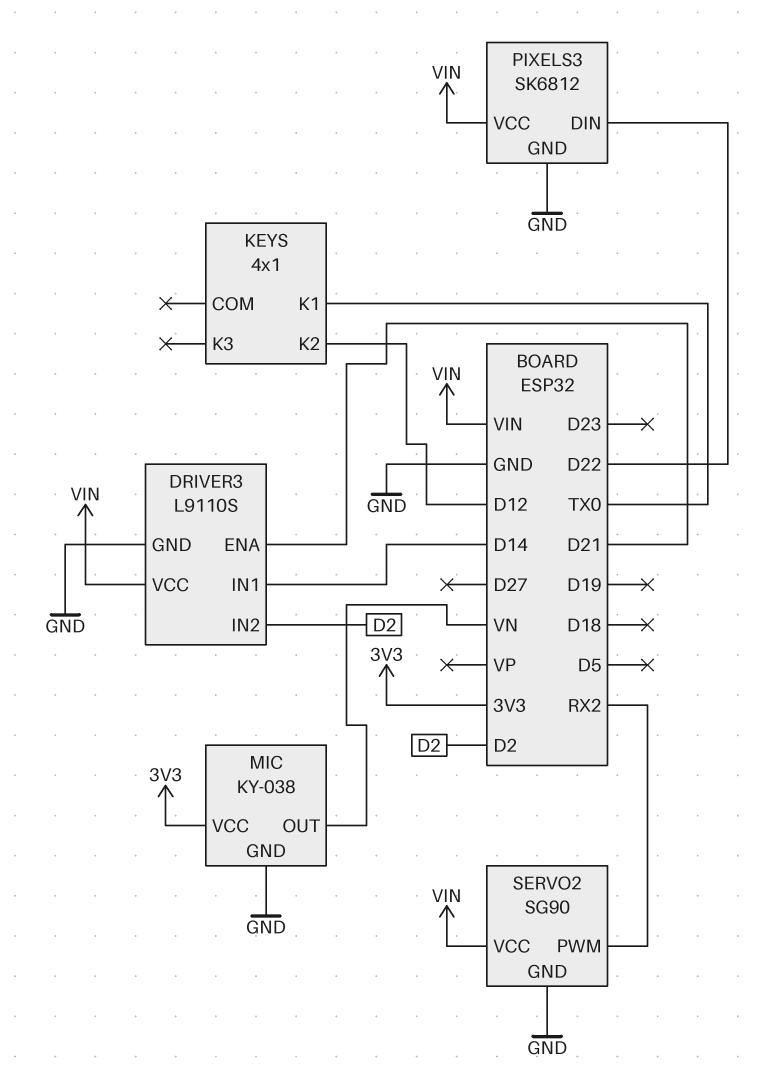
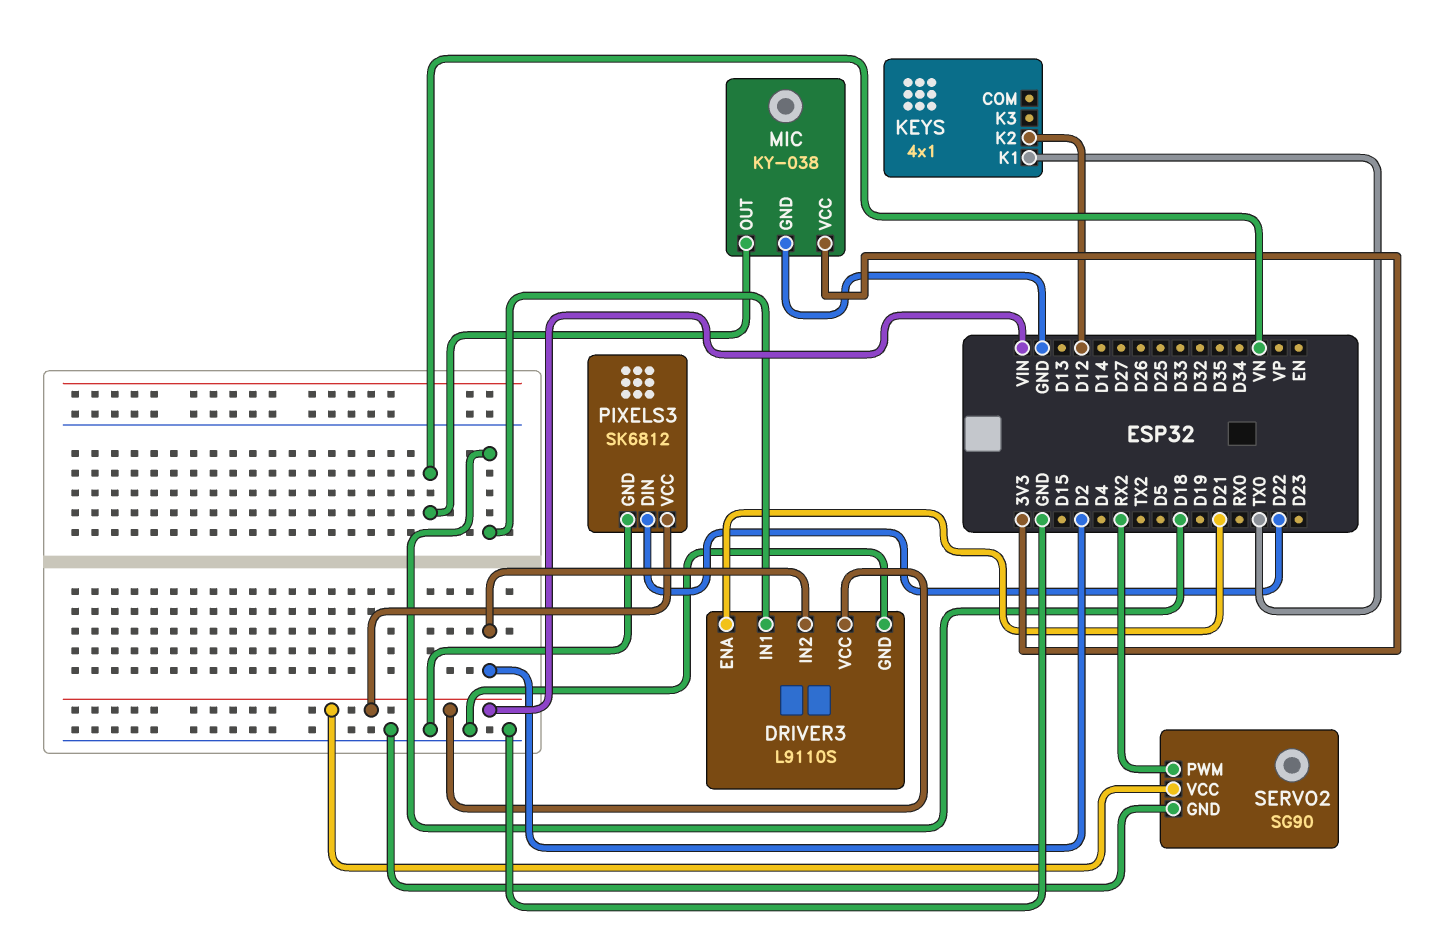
DRIVER3 pin IN1: D14 -> D18

